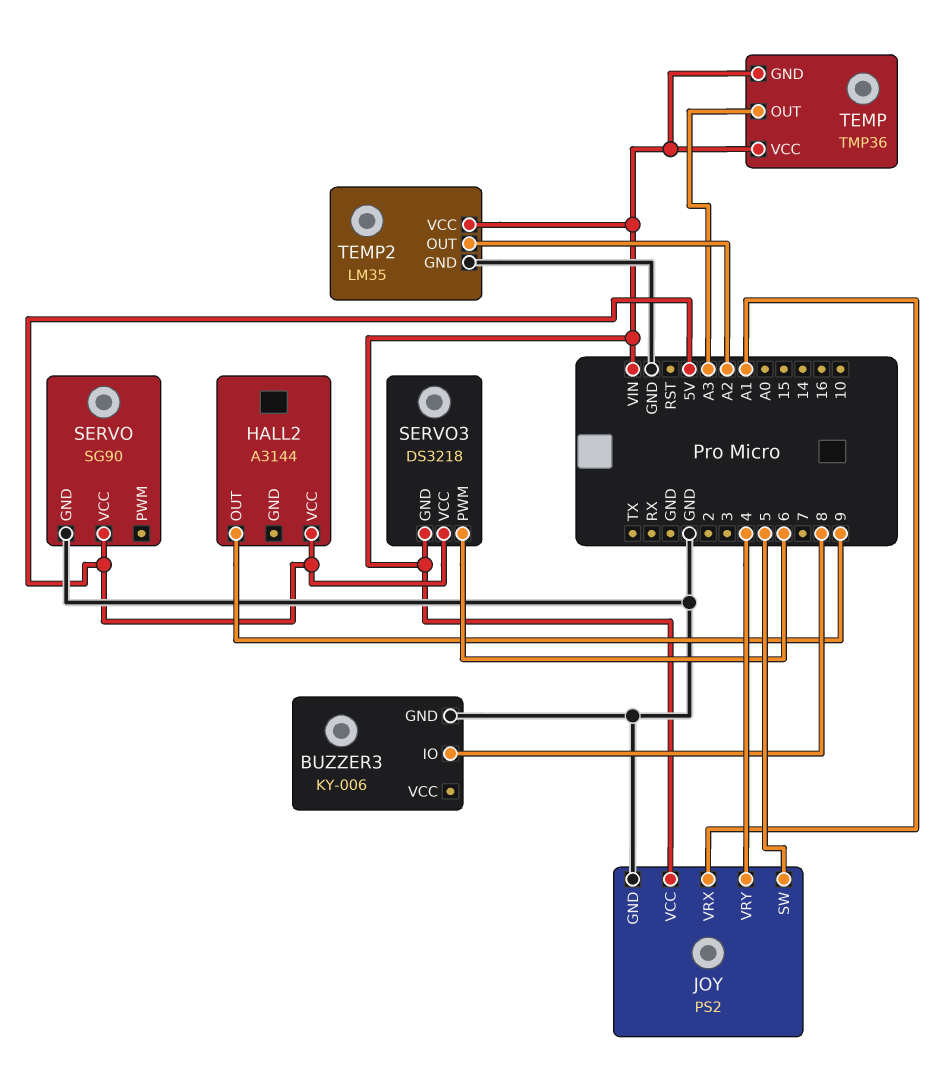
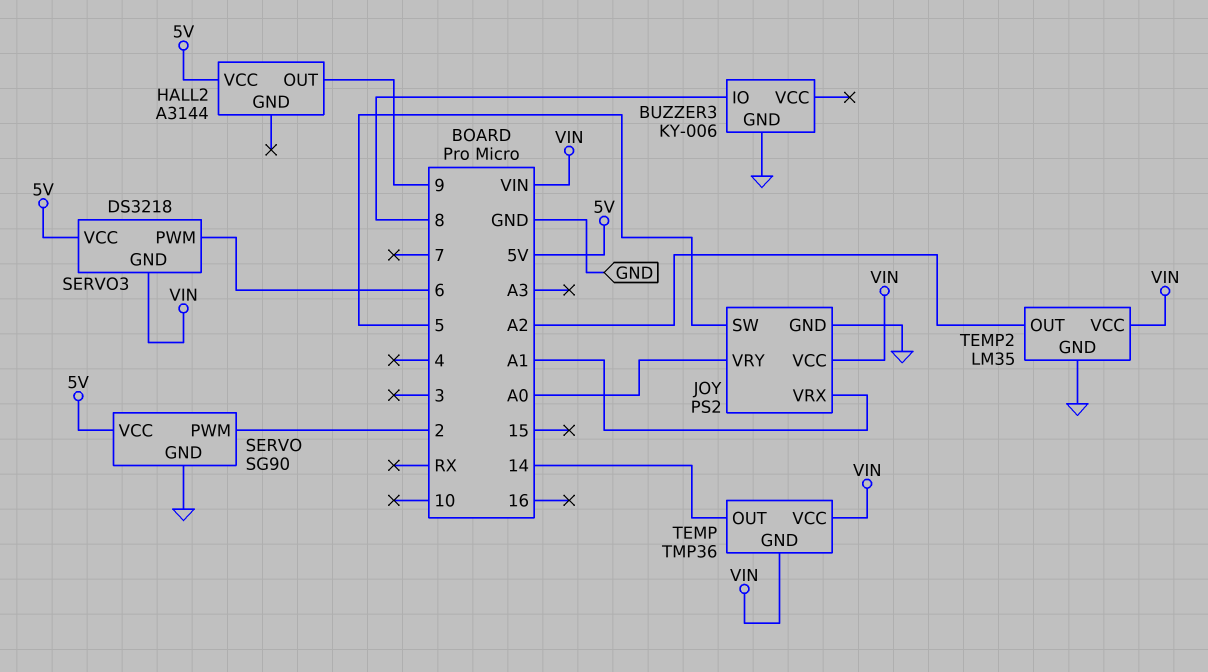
JOY pin VRY: 4 -> A0
SERVO pin PWM: none -> 2
TEMP pin OUT: A3 -> 14

